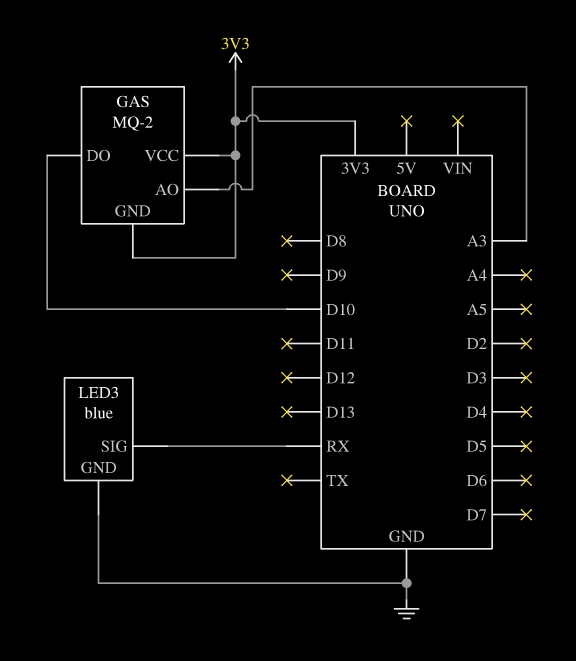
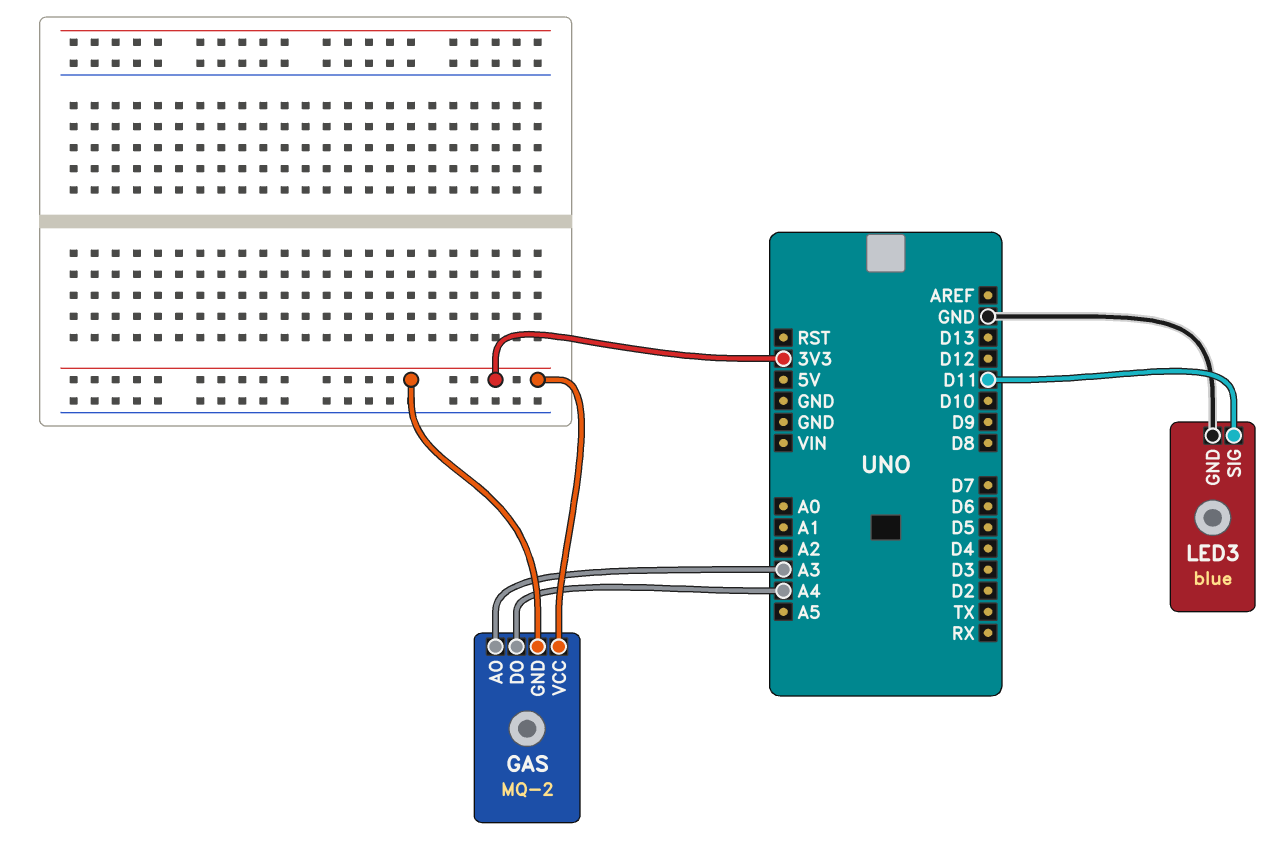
GAS pin DO: D10 -> A4
LED3 pin SIG: RX -> D11

